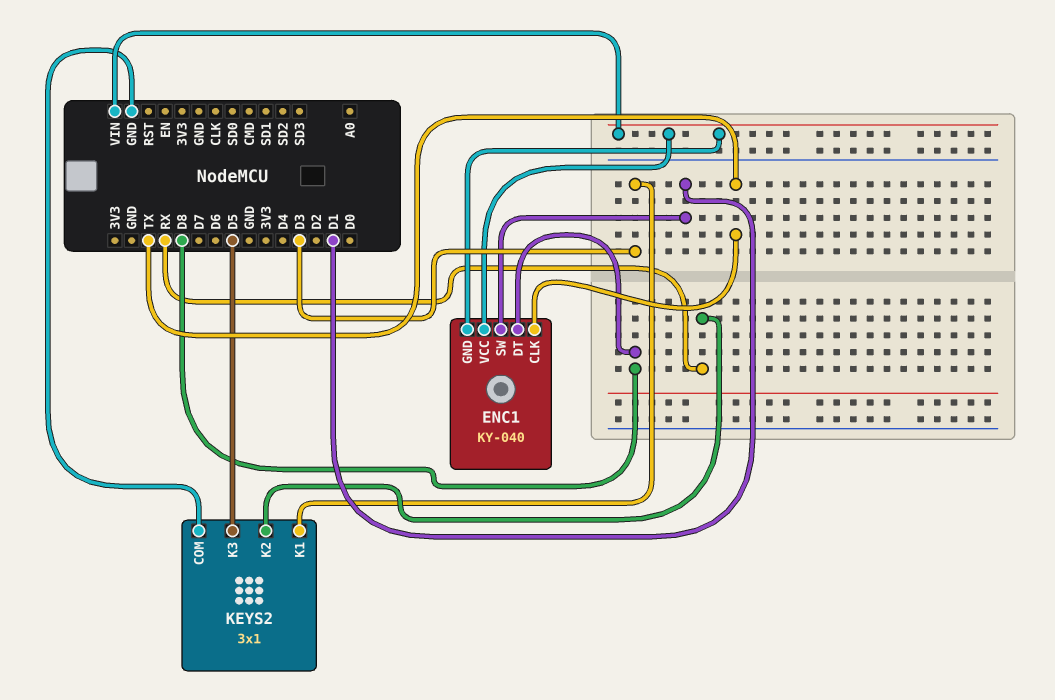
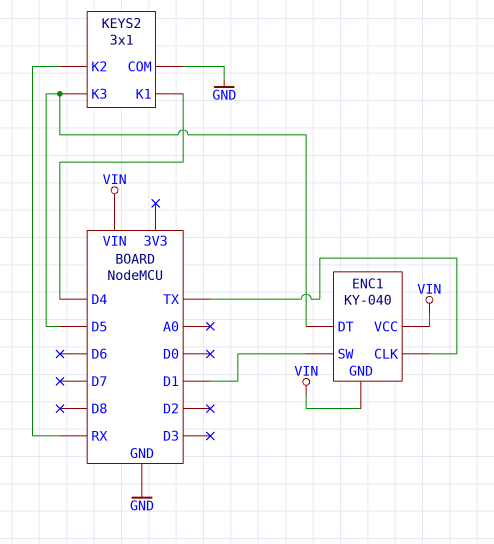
ENC1 pin DT: D8 -> D5
KEYS2 pin K1: D3 -> D4

